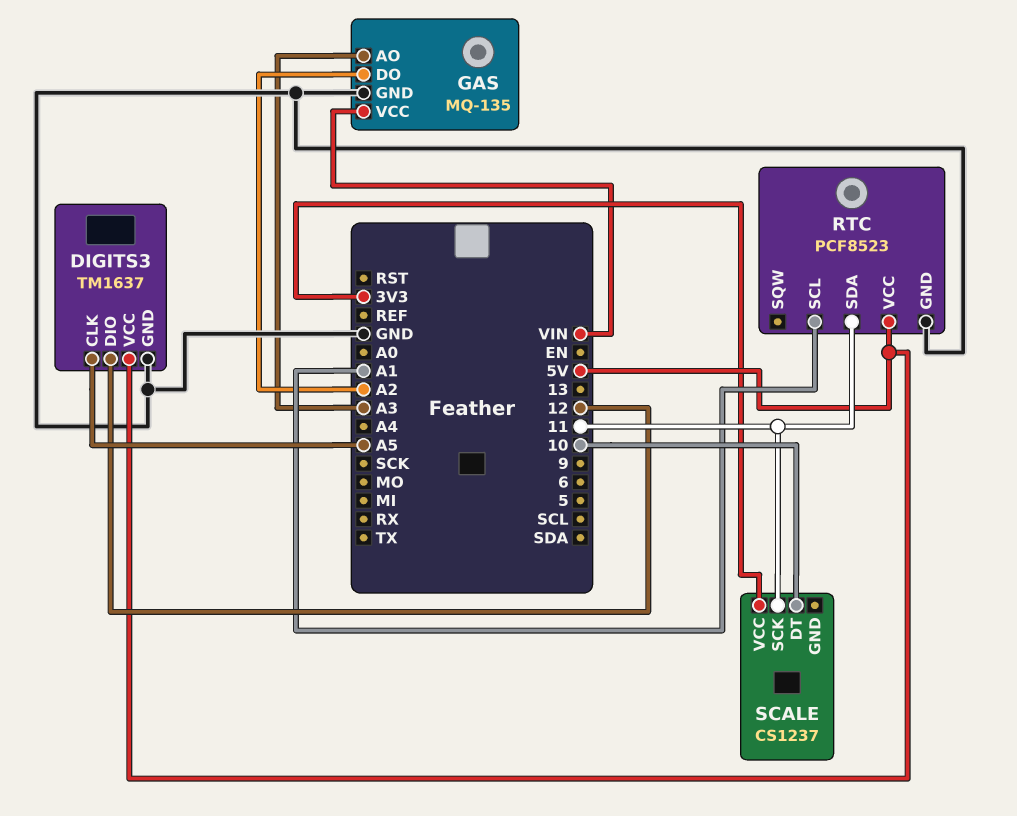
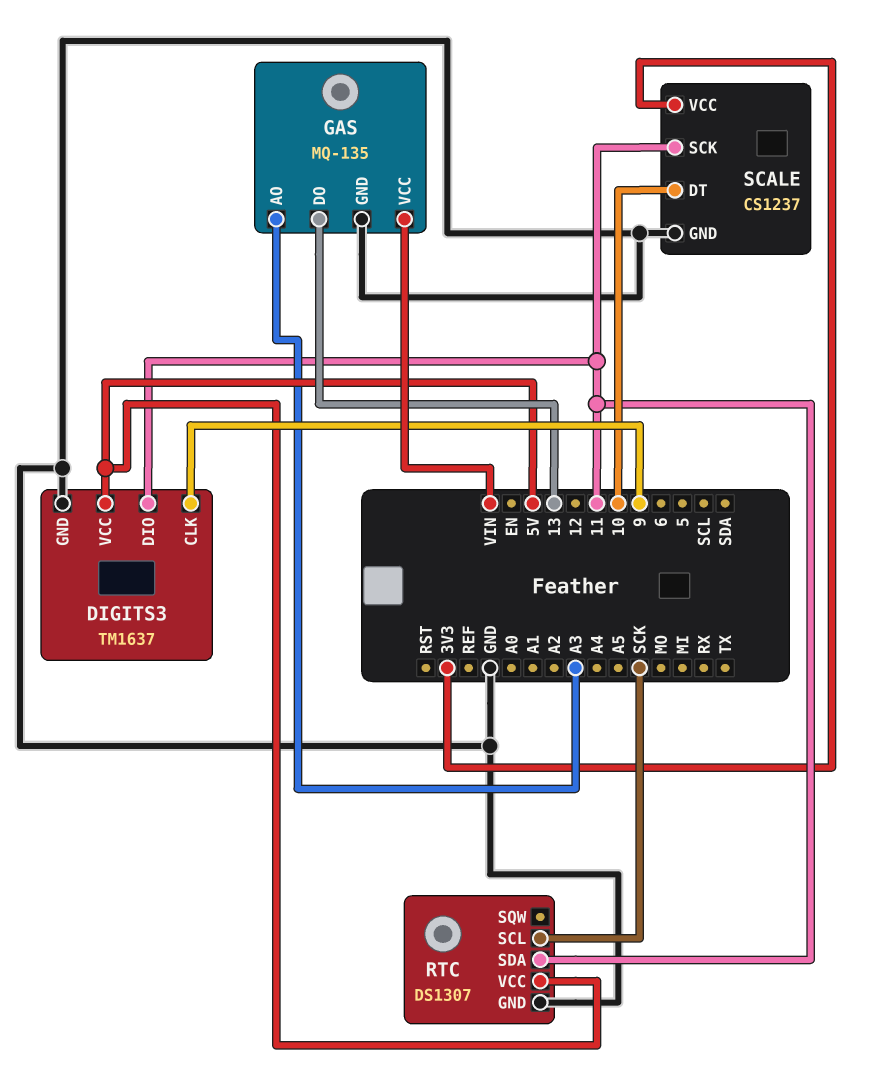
DIGITS3 pin CLK: A5 -> 9
DIGITS3 pin DIO: 12 -> 11
GAS pin DO: A2 -> 13
RTC: PCF8523 -> DS1307
RTC pin SCL: A1 -> SCK
SCALE pin GND: none -> GND

